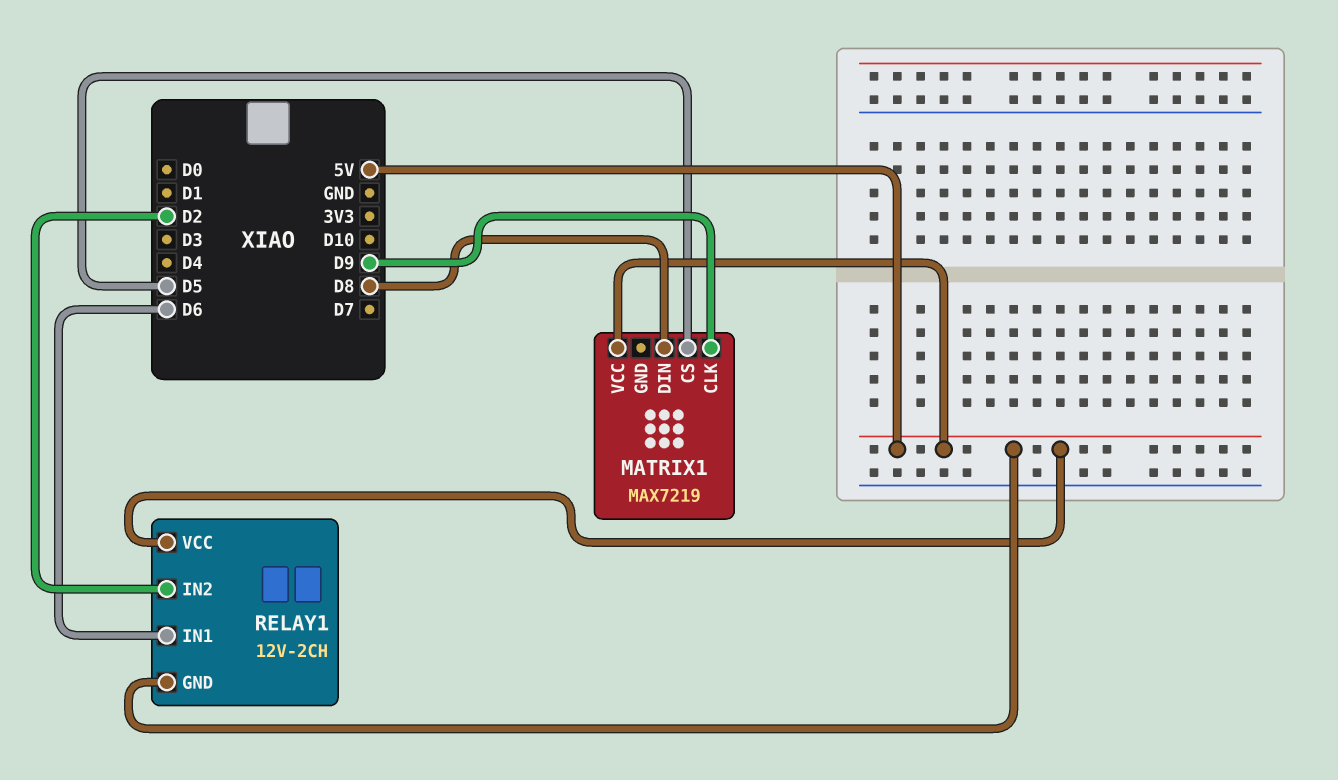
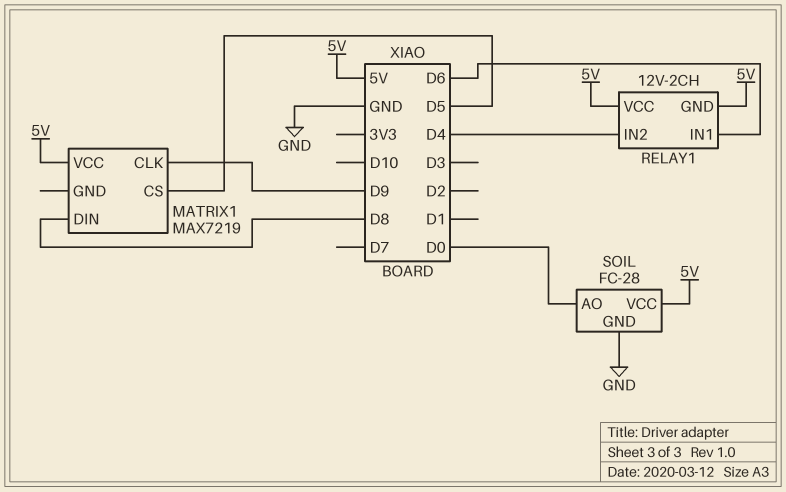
RELAY1 pin IN2: D2 -> D4
SOIL: none -> FC-28
SOIL pin AO: none -> D0
SOIL pin GND: none -> GND
SOIL pin VCC: none -> 5V

